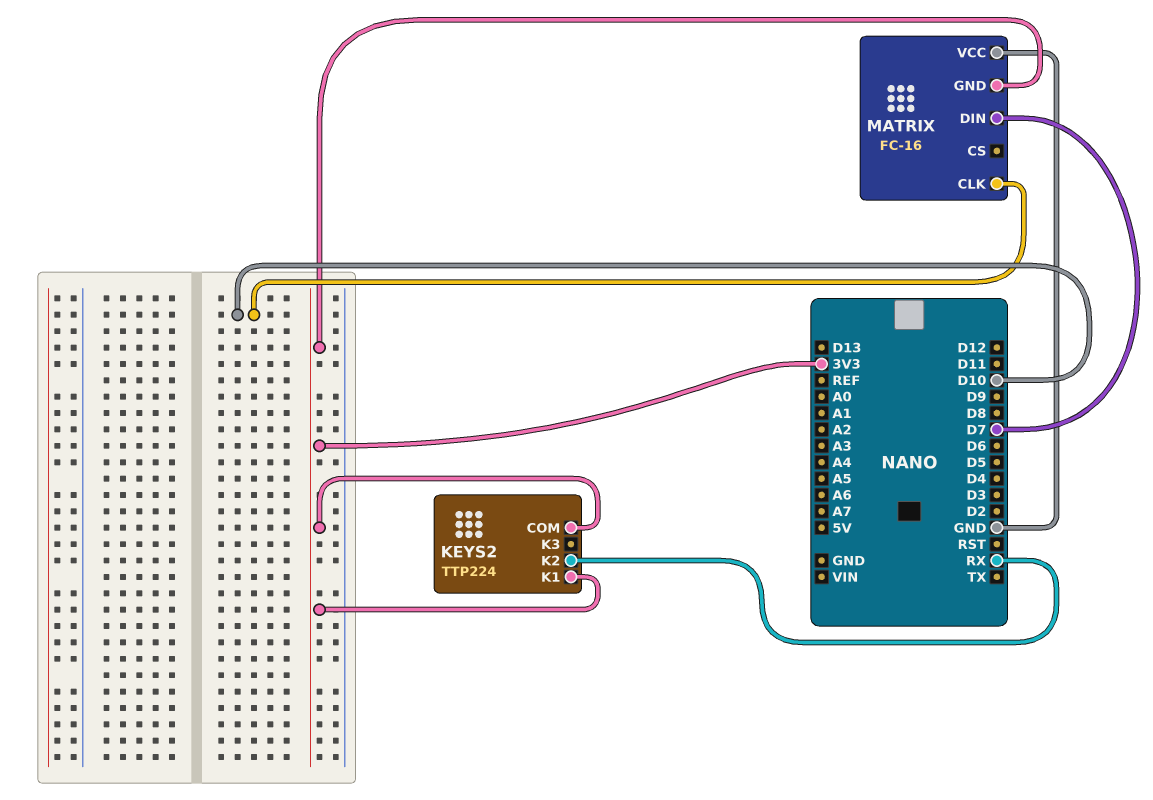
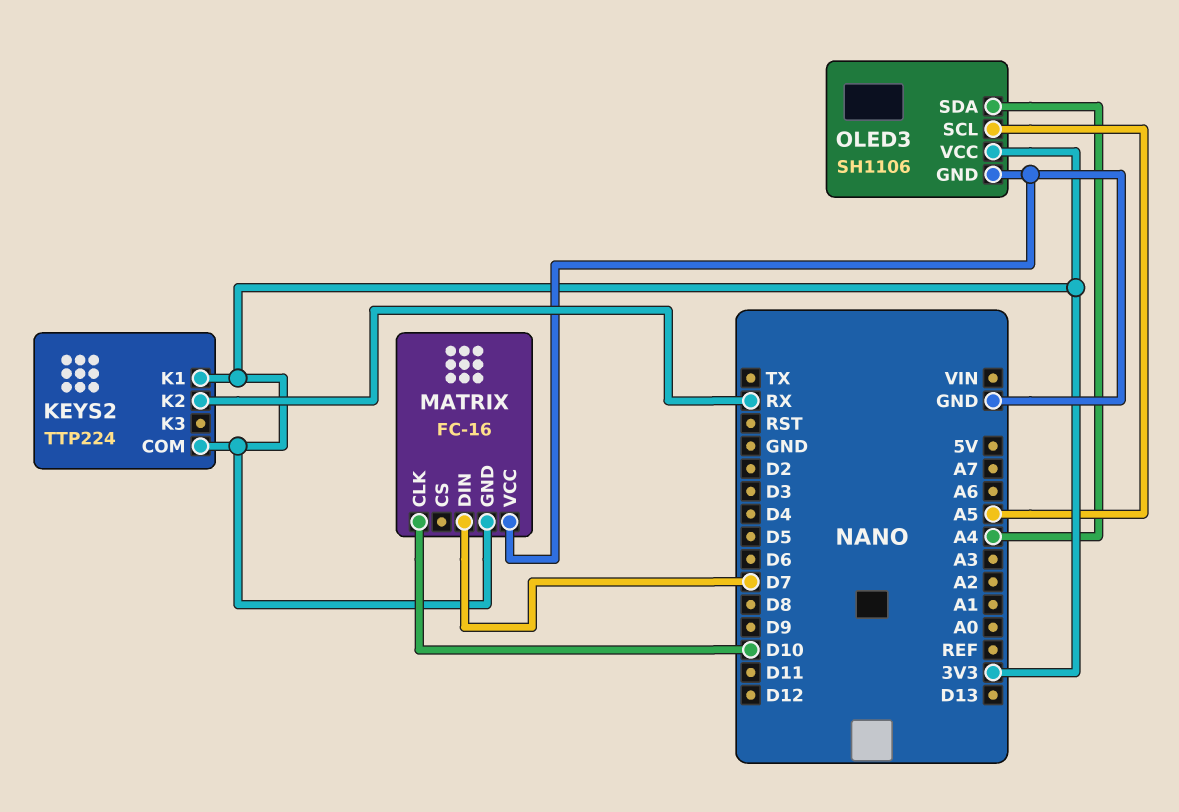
OLED3: none -> SH1106
OLED3 pin GND: none -> GND
OLED3 pin SCL: none -> A5
OLED3 pin SDA: none -> A4
OLED3 pin VCC: none -> 3V3

